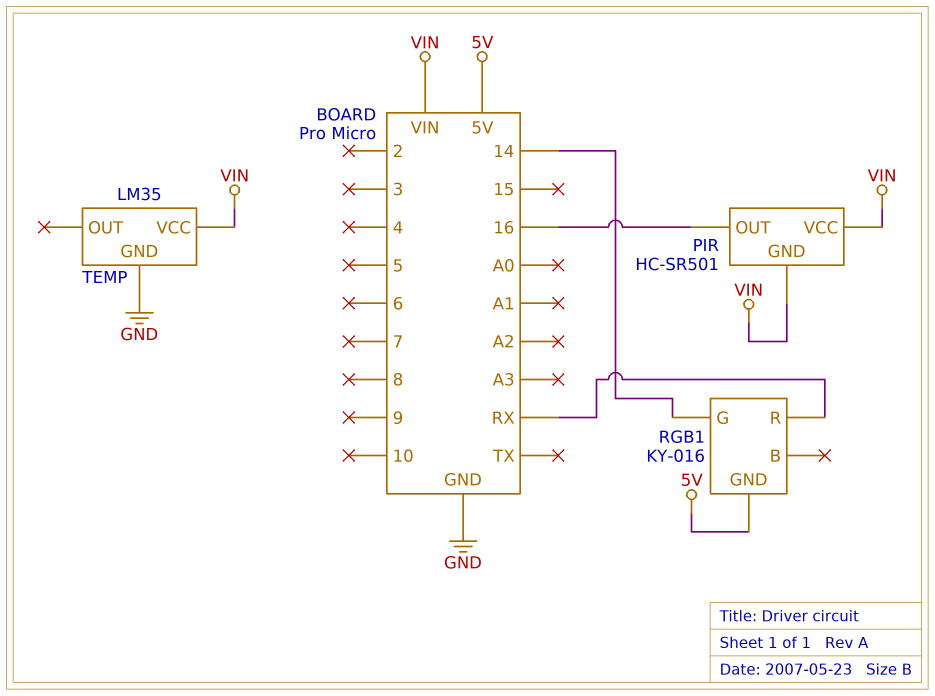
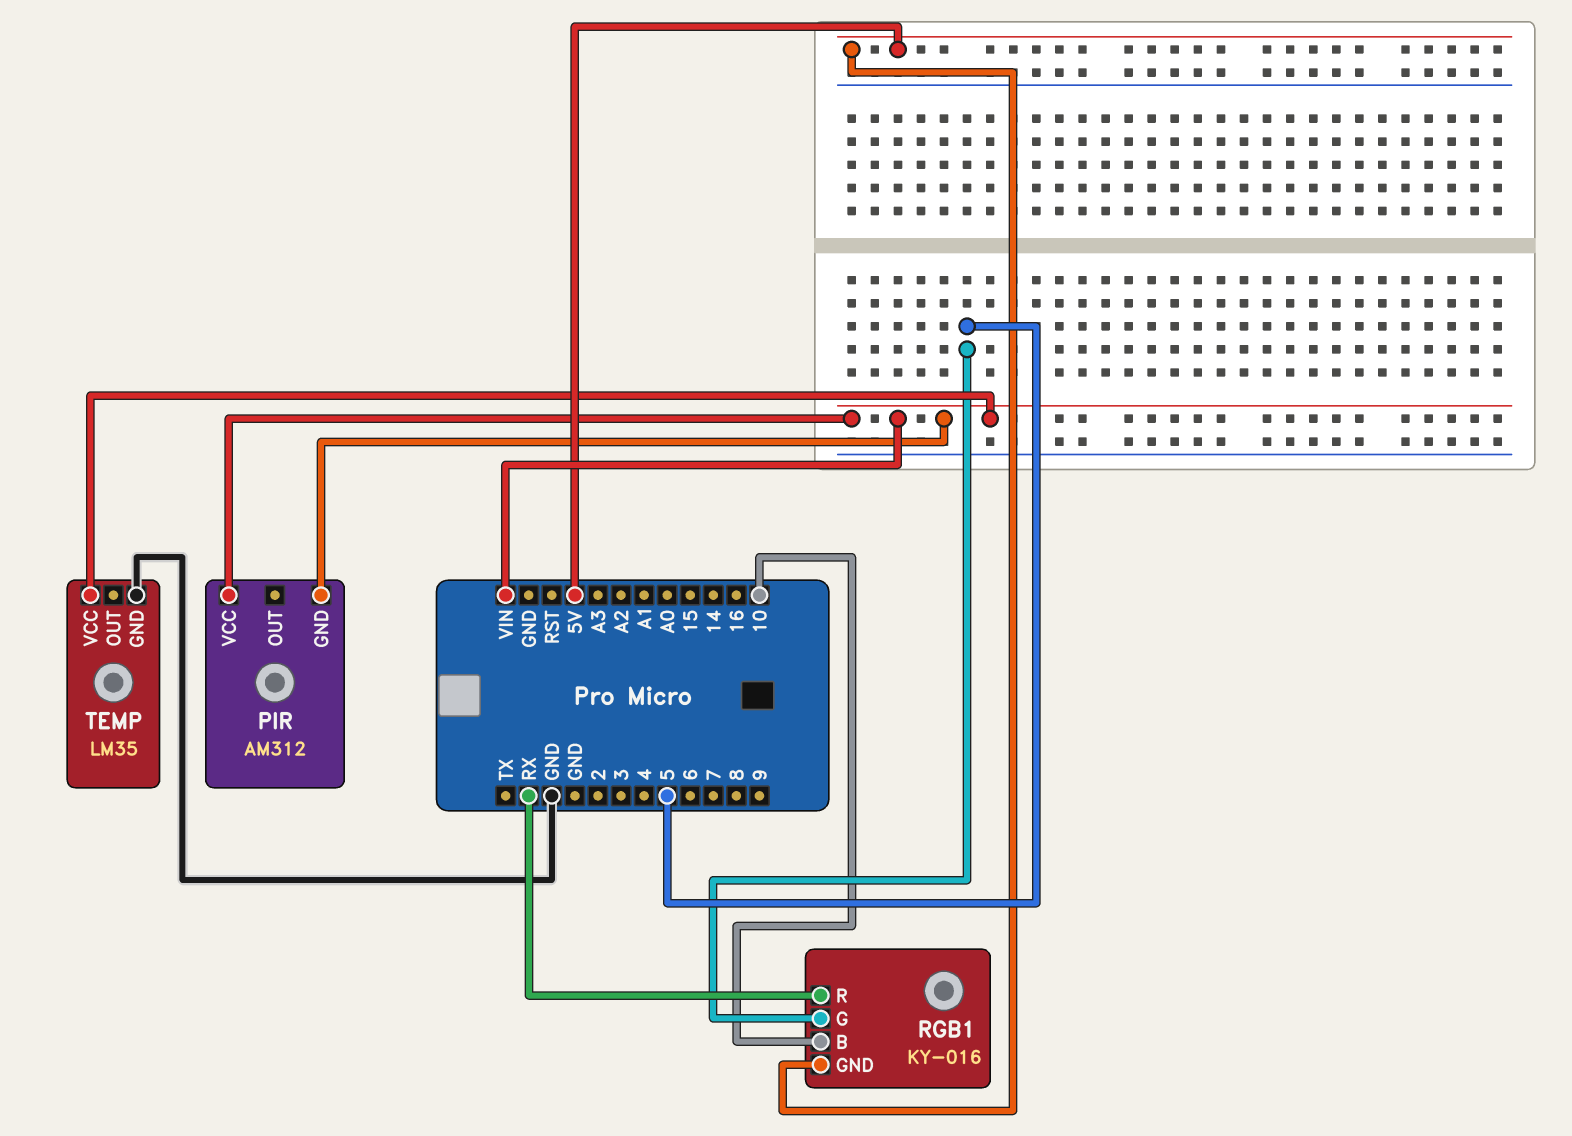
PIR: HC-SR501 -> AM312
PIR pin OUT: 16 -> none
RGB1 pin B: none -> 10
RGB1 pin G: 14 -> 5

